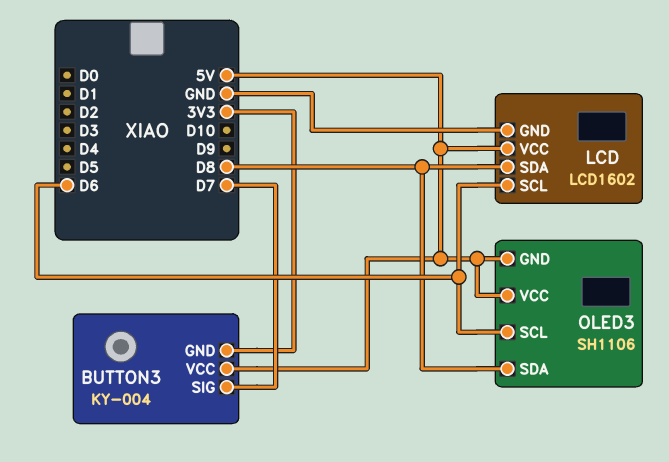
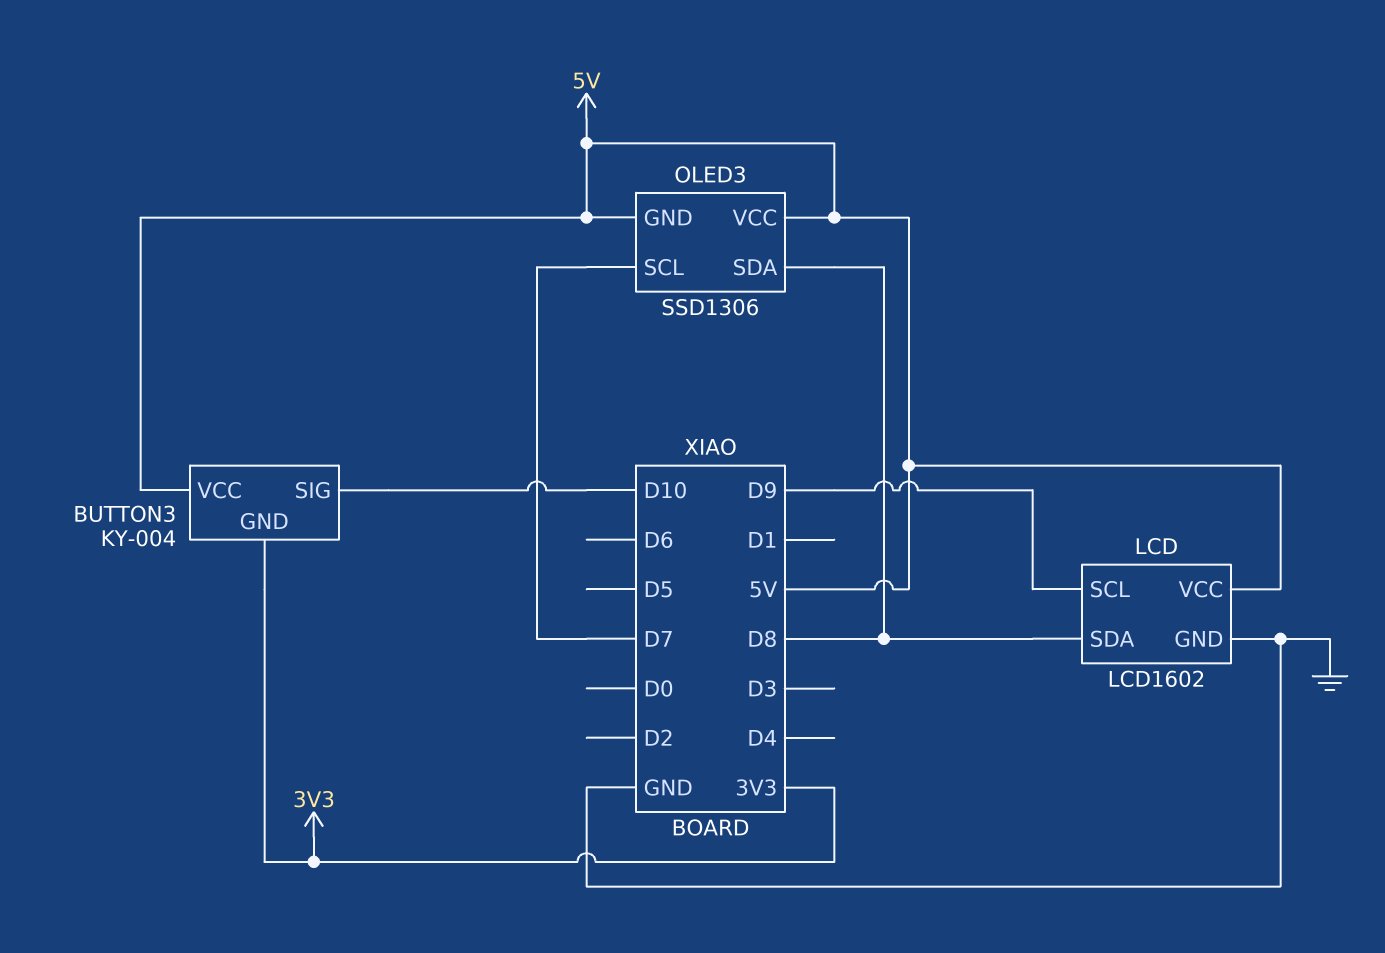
BUTTON3 pin SIG: D7 -> D10
LCD pin SCL: D6 -> D9
OLED3: SH1106 -> SSD1306
OLED3 pin SCL: D6 -> D7

